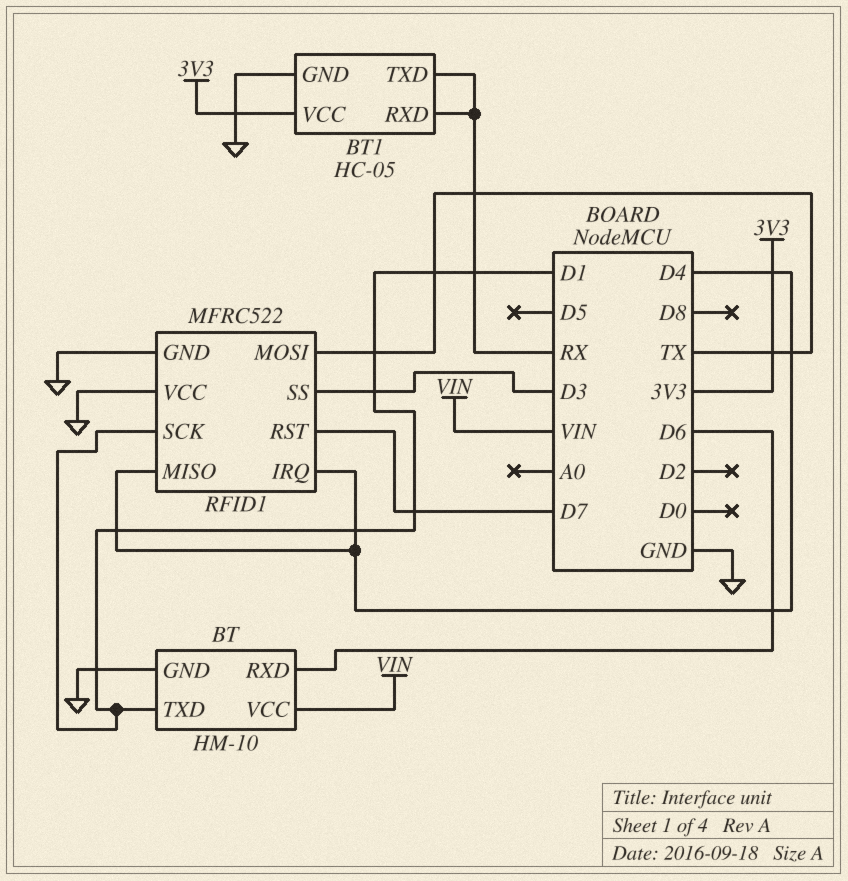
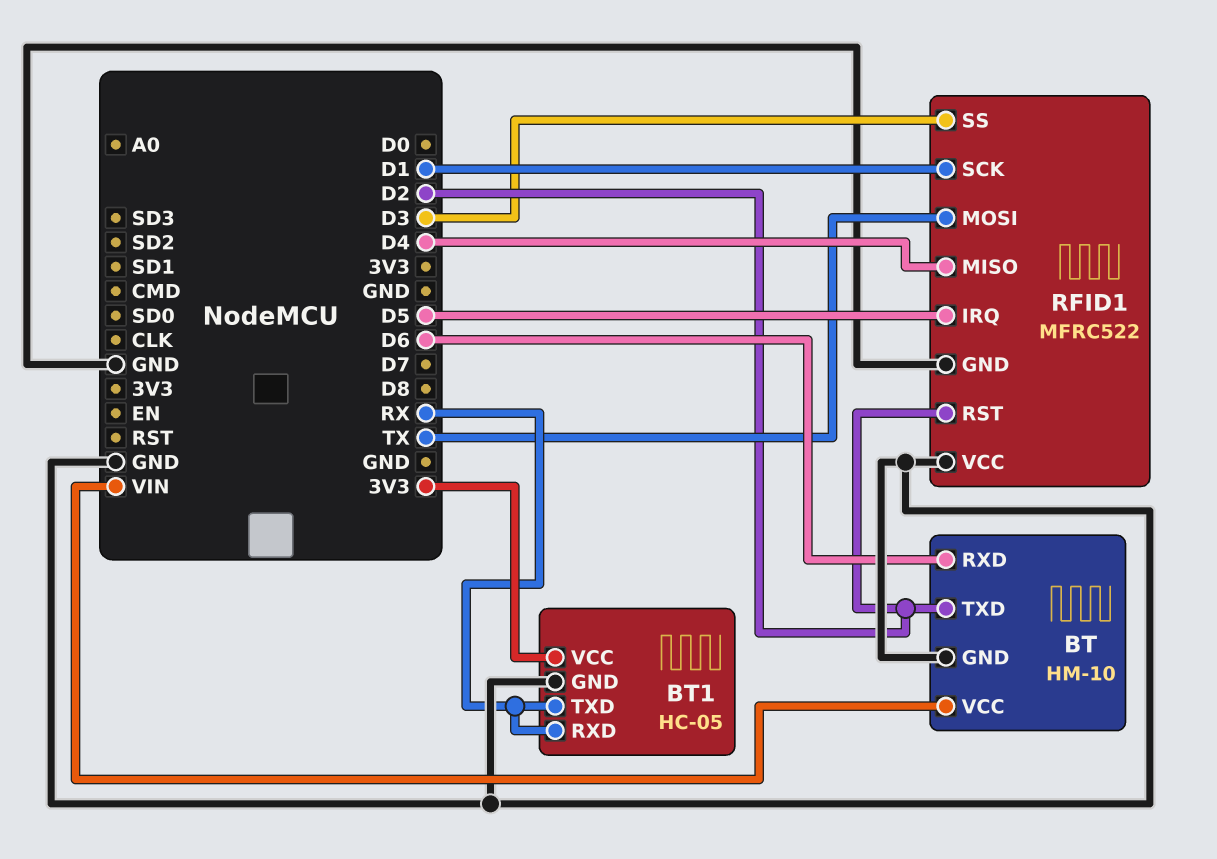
BT pin TXD: D1 -> D2
RFID1 pin IRQ: D4 -> D5
RFID1 pin RST: D7 -> D2

